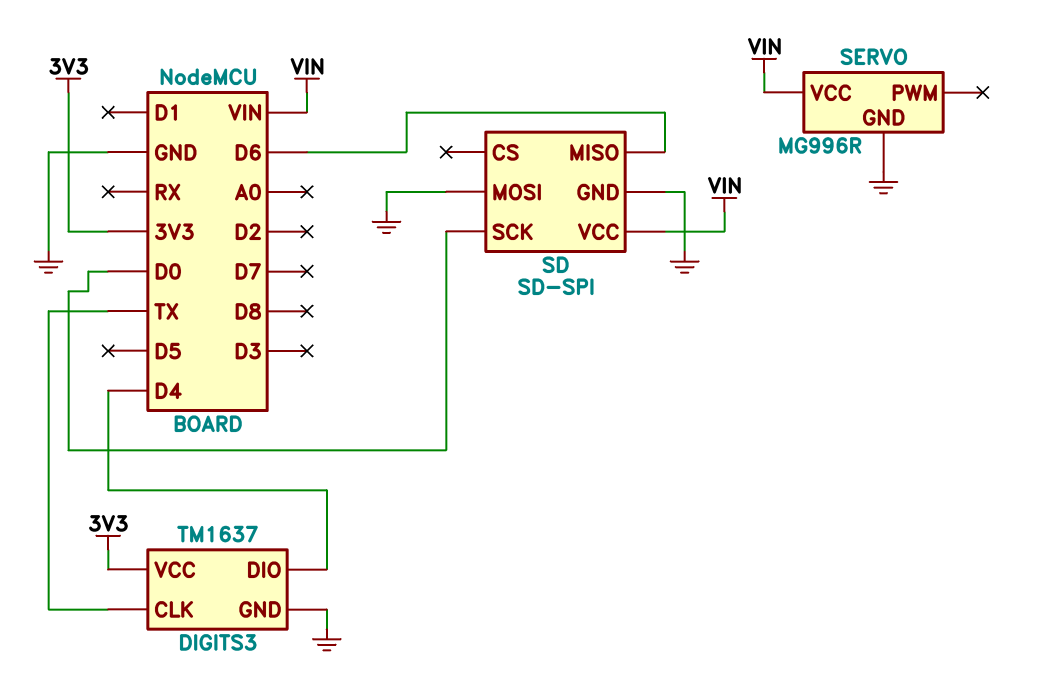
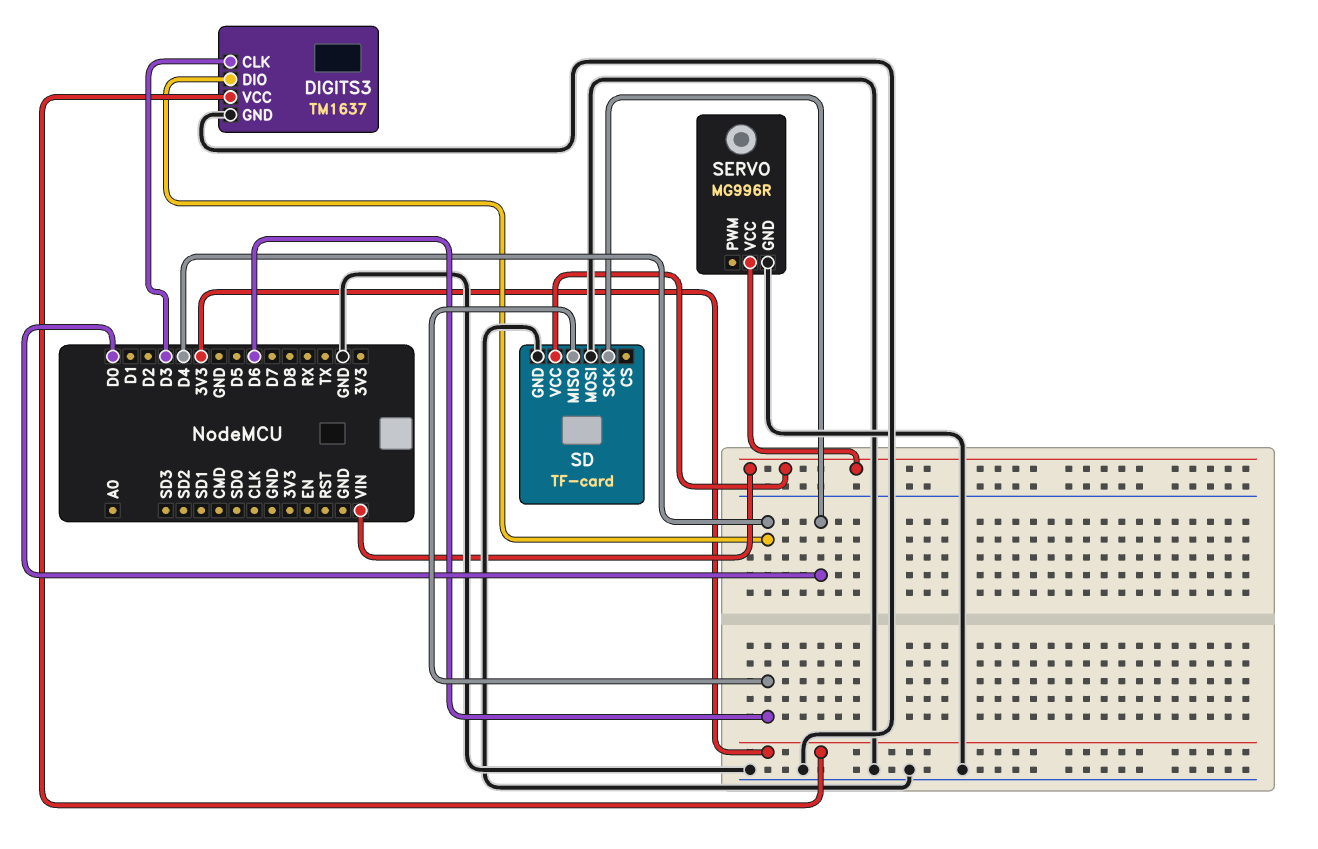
DIGITS3 pin CLK: TX -> D3
SD: SD-SPI -> TF-card

